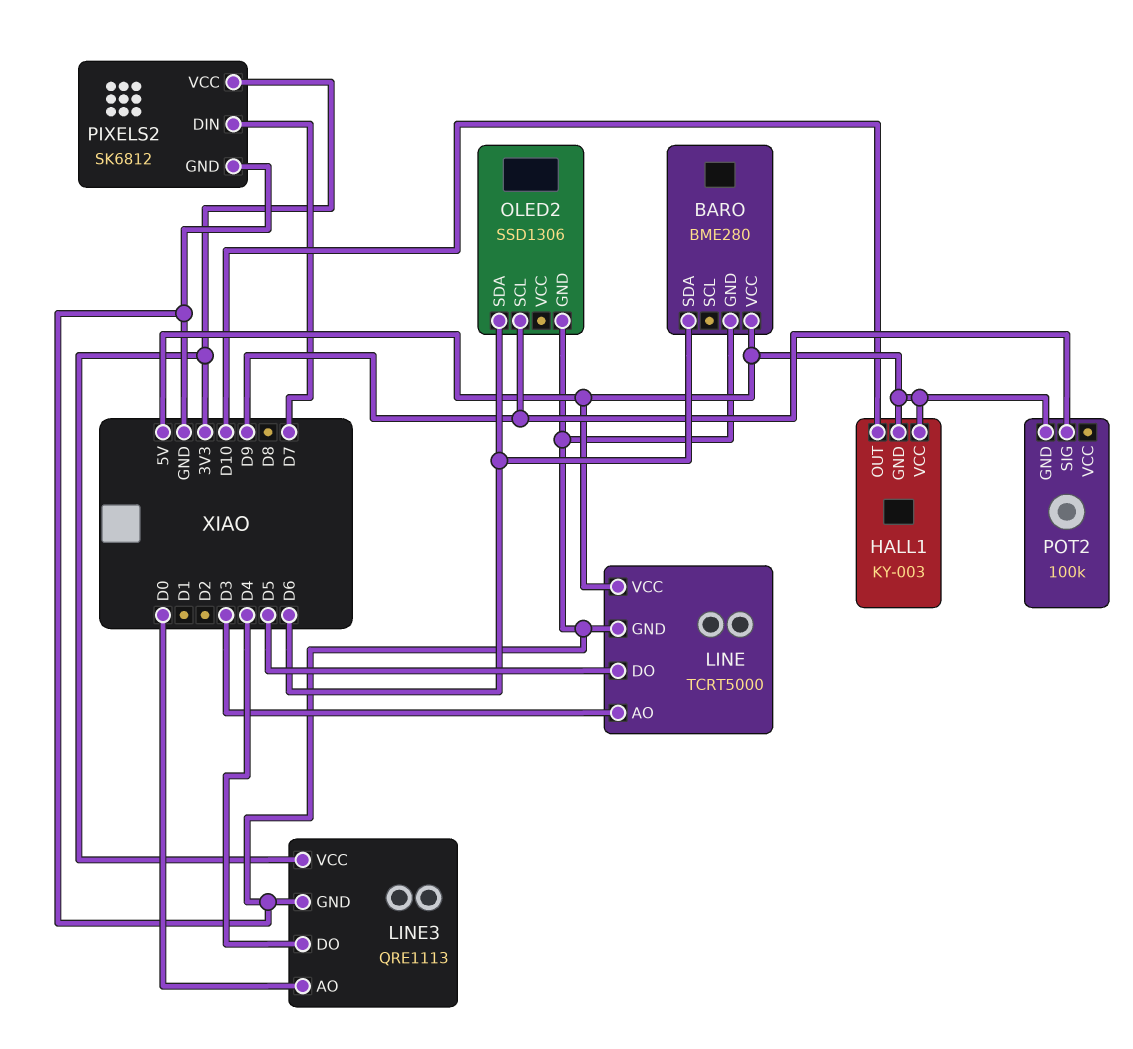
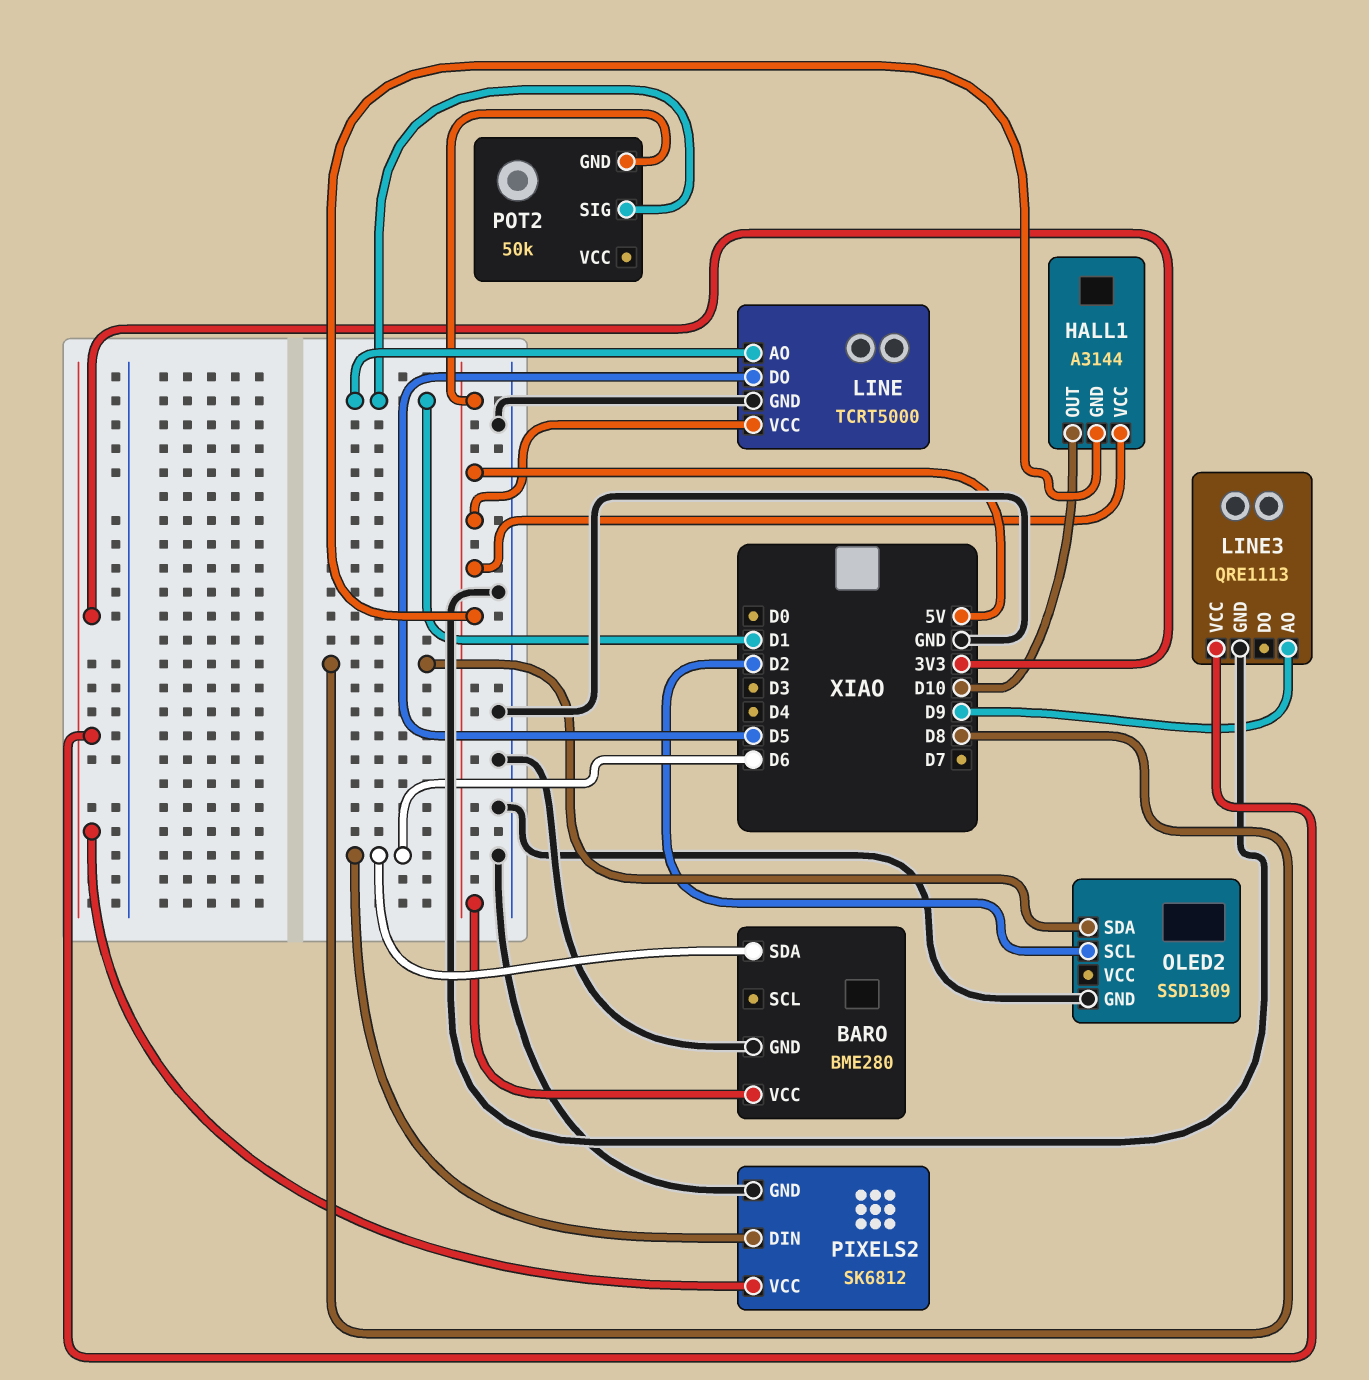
HALL1: KY-003 -> A3144
LINE pin AO: D3 -> D1
LINE3 pin AO: D0 -> D9
LINE3 pin DO: D4 -> none
OLED2: SSD1306 -> SSD1309
OLED2 pin SCL: D9 -> D2
OLED2 pin SDA: D6 -> D8
PIXELS2 pin DIN: D7 -> D6
POT2: 100k -> 50k
POT2 pin SIG: D9 -> D1

